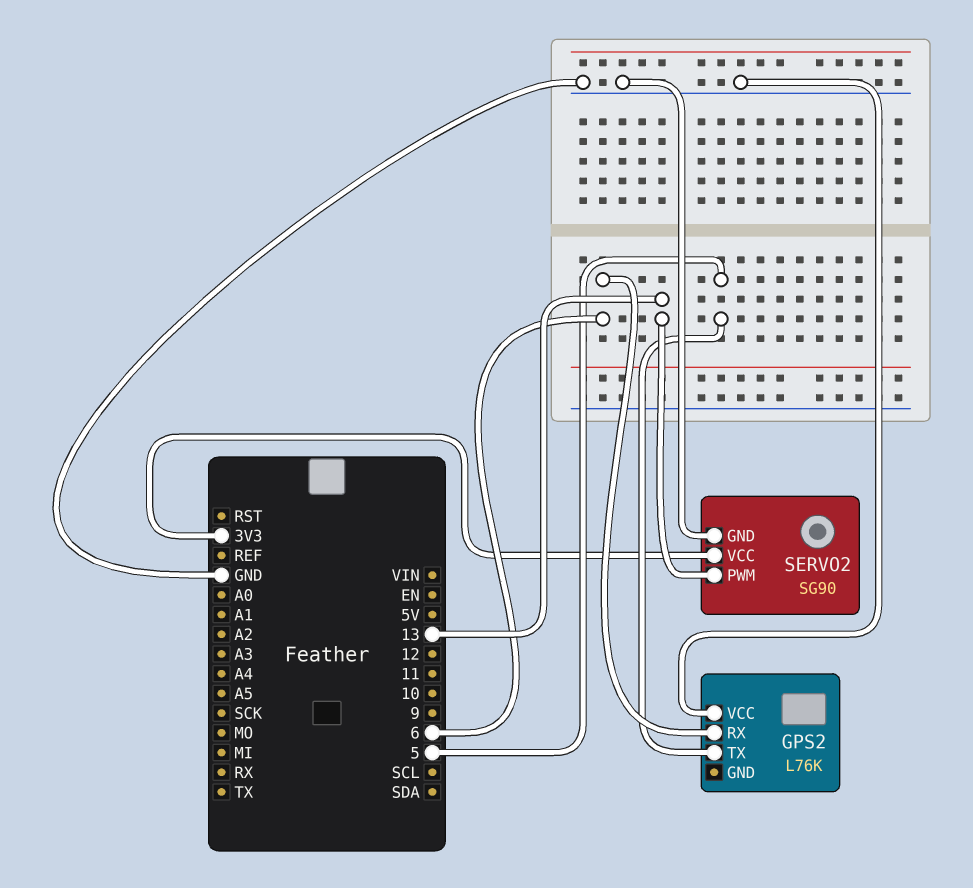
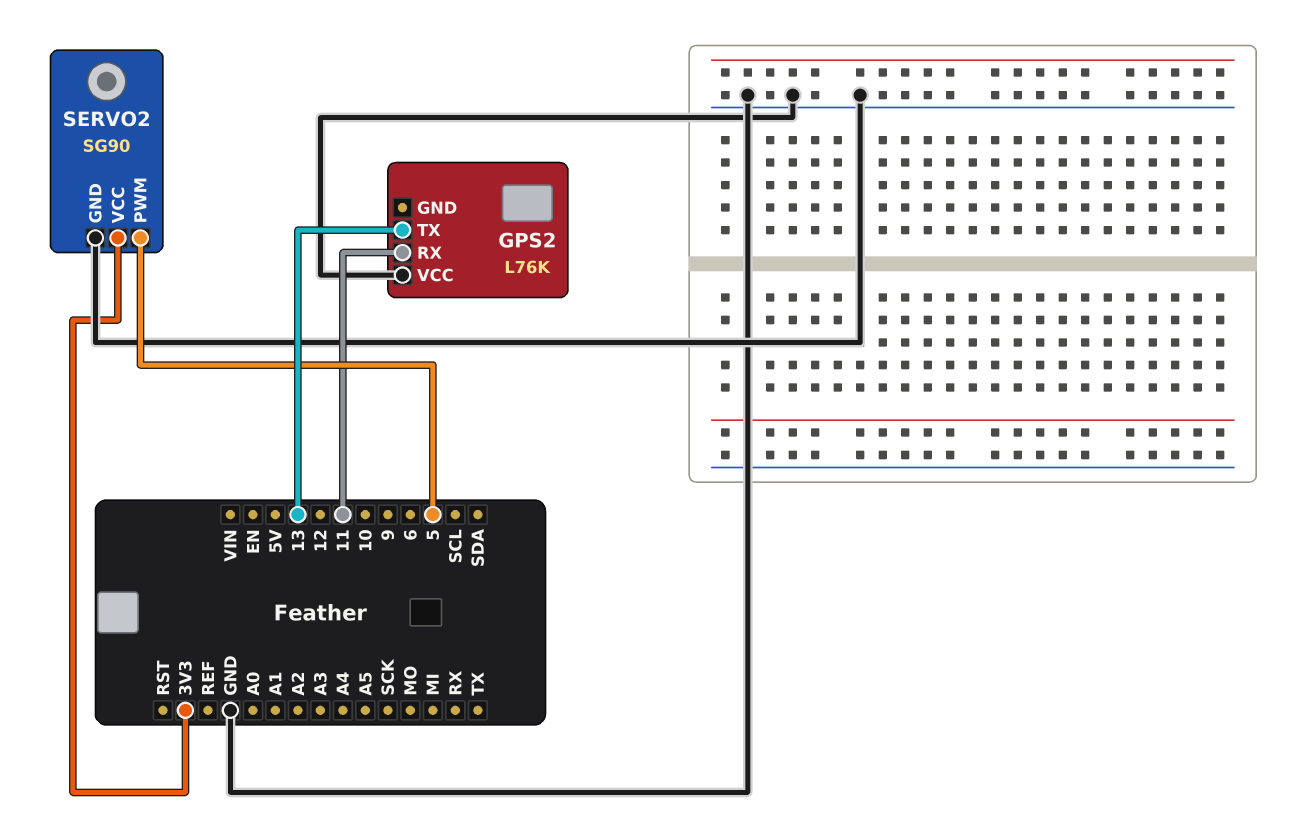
GPS2 pin RX: 6 -> 11
GPS2 pin TX: 5 -> 13
SERVO2 pin PWM: 13 -> 5

